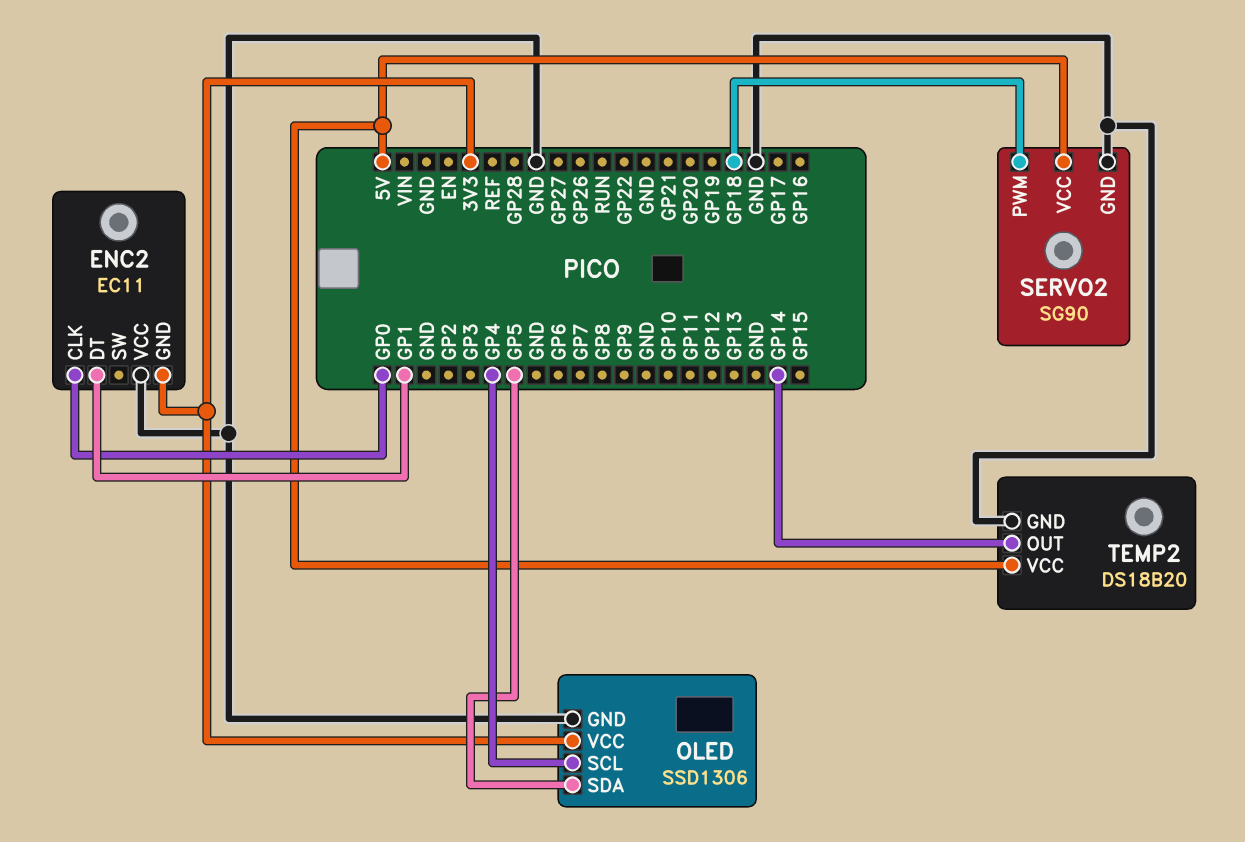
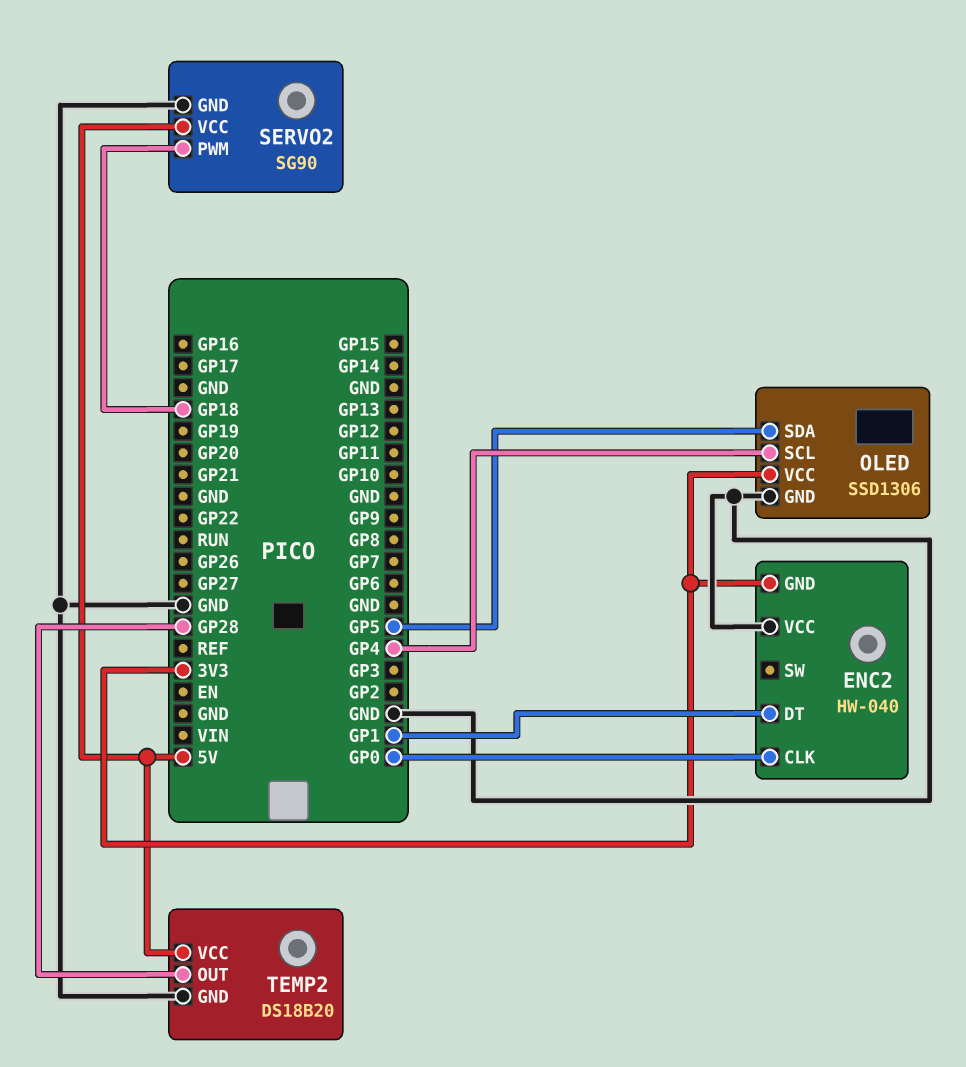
ENC2: EC11 -> HW-040
TEMP2 pin OUT: GP14 -> GP28

